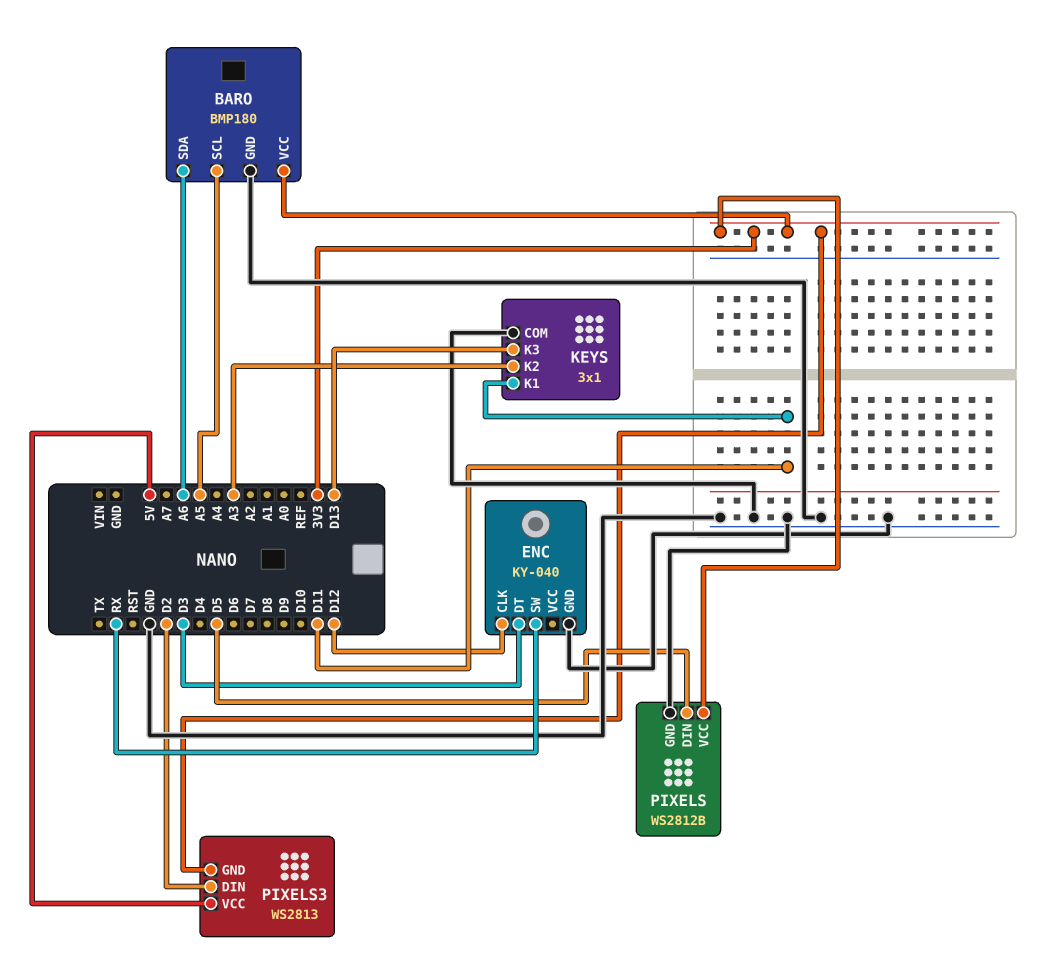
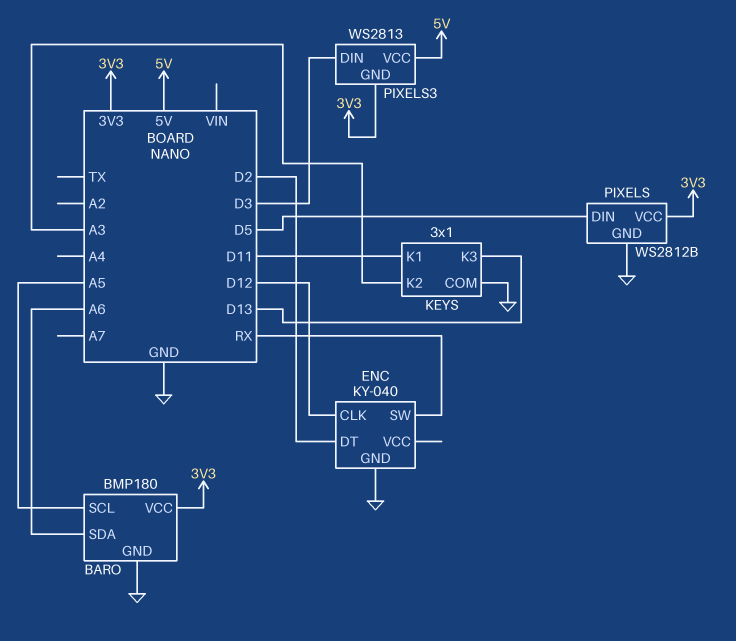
ENC pin DT: D3 -> D2
PIXELS3 pin DIN: D2 -> D3

